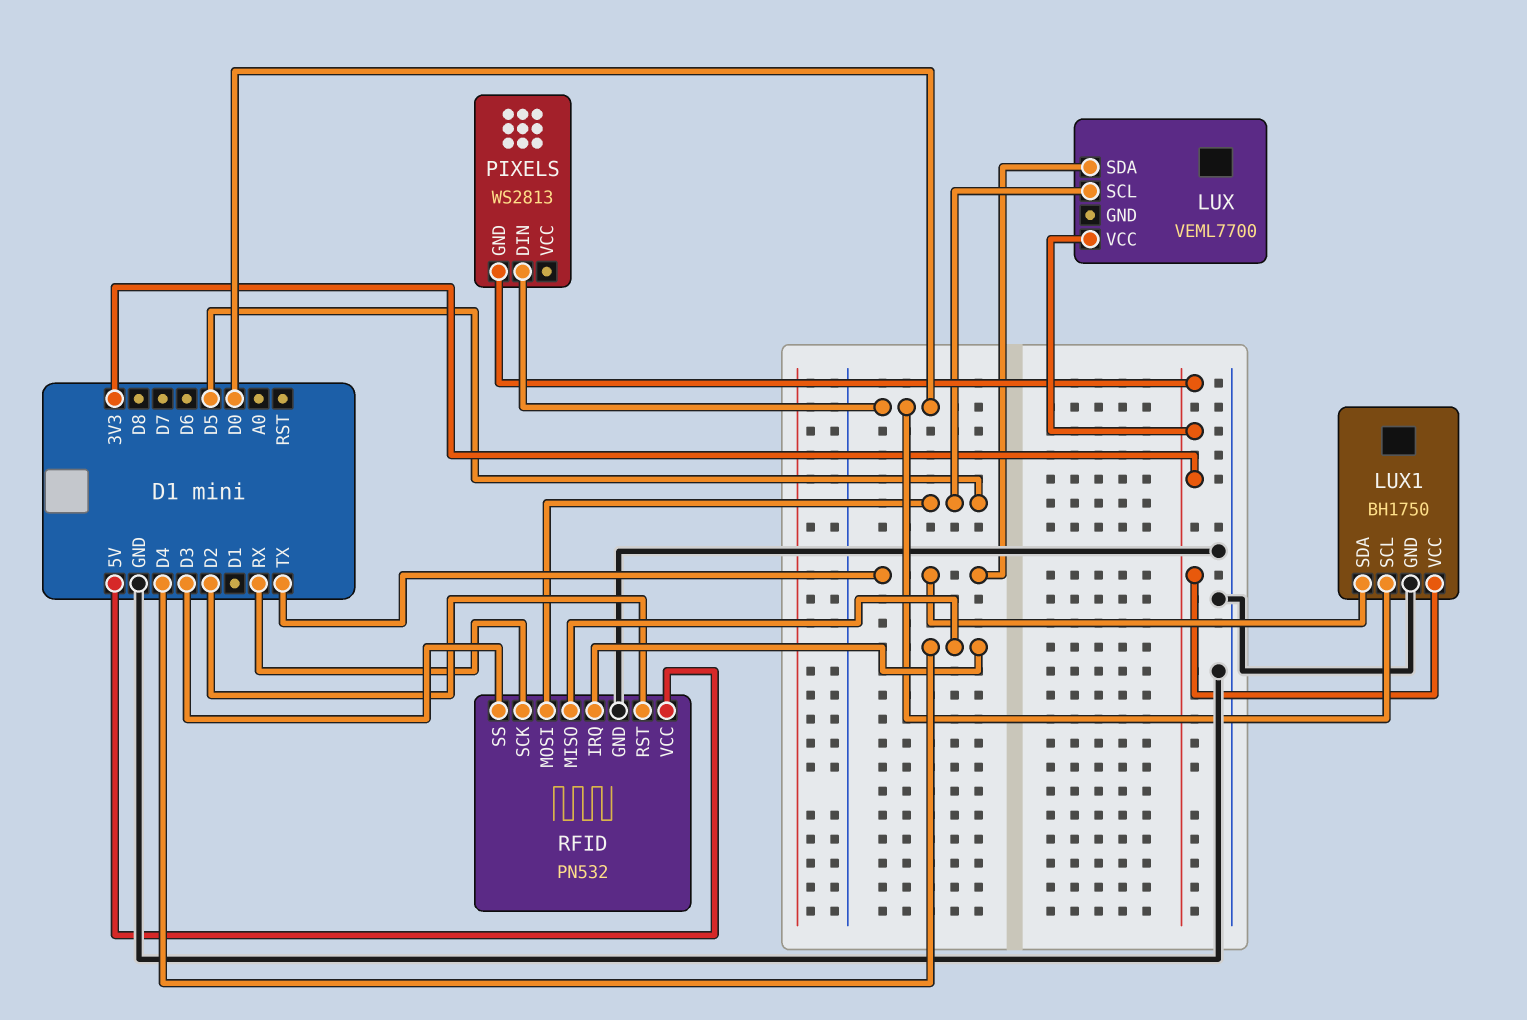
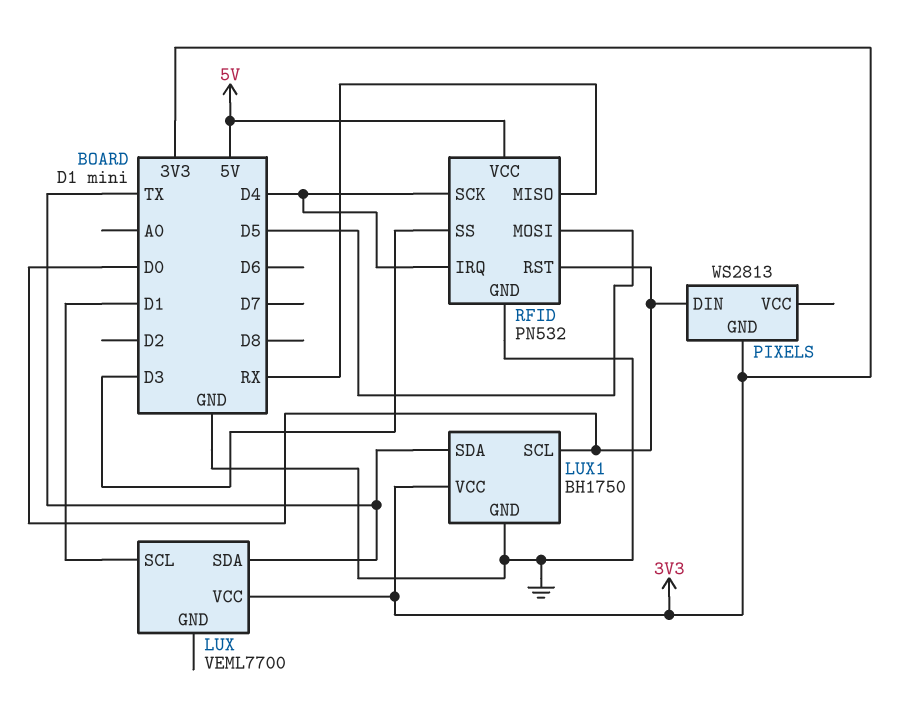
LUX pin SCL: D5 -> D1
RFID pin MISO: D4 -> RX
RFID pin RST: D2 -> D0
RFID pin SCK: RX -> D4

